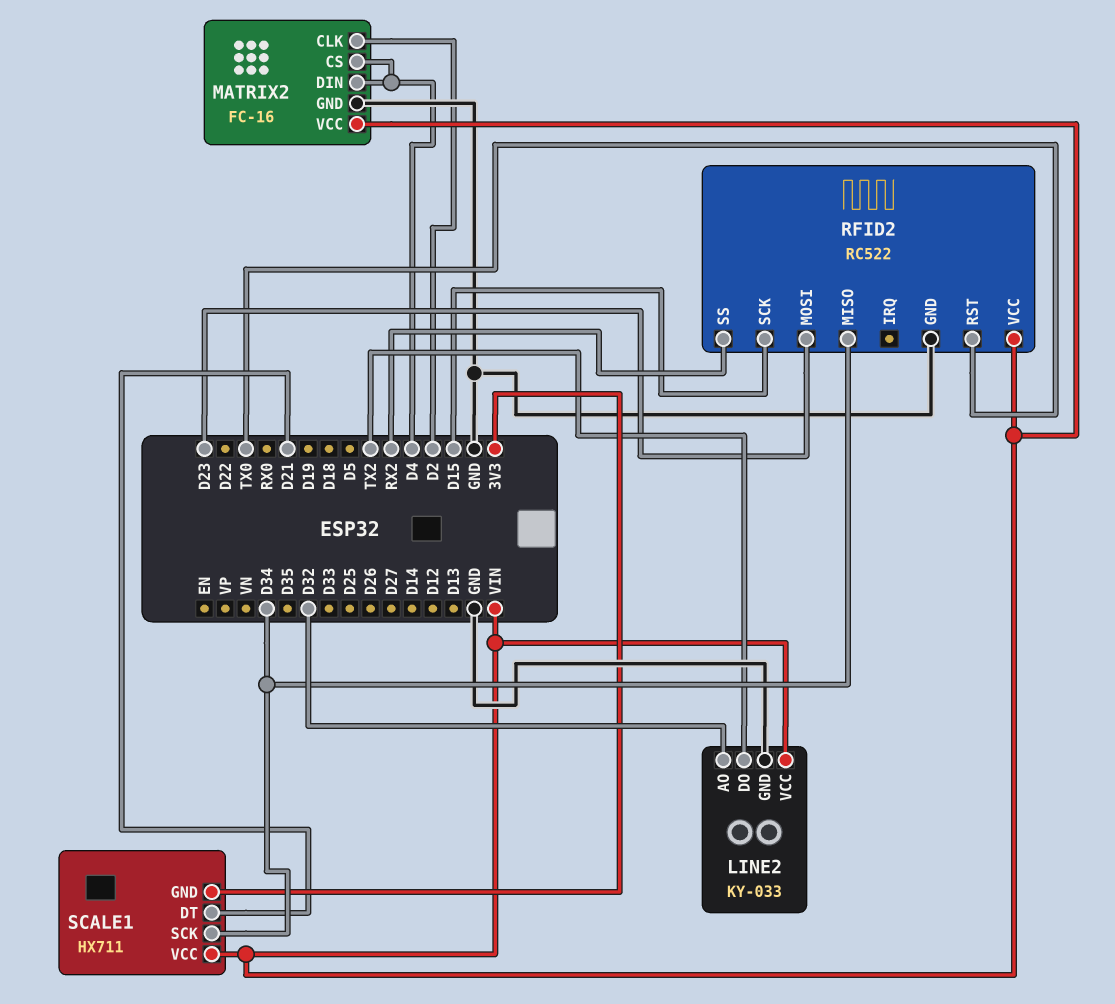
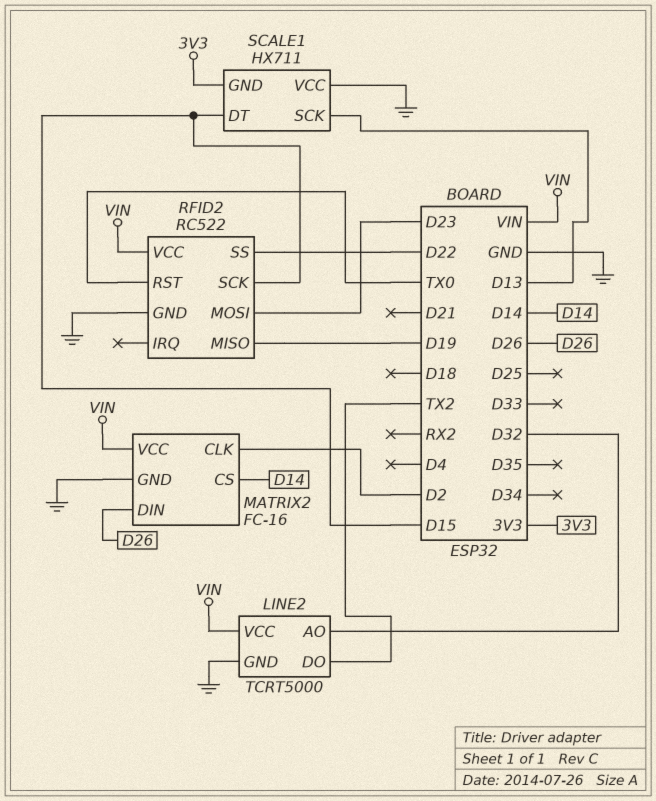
LINE2: KY-033 -> TCRT5000
MATRIX2 pin CS: D4 -> D14
MATRIX2 pin DIN: D4 -> D26
RFID2 pin MISO: D34 -> D19
RFID2 pin SS: RX2 -> D22
SCALE1 pin DT: D21 -> D15
SCALE1 pin SCK: D34 -> D13
SCALE1 pin VCC: VIN -> GND

